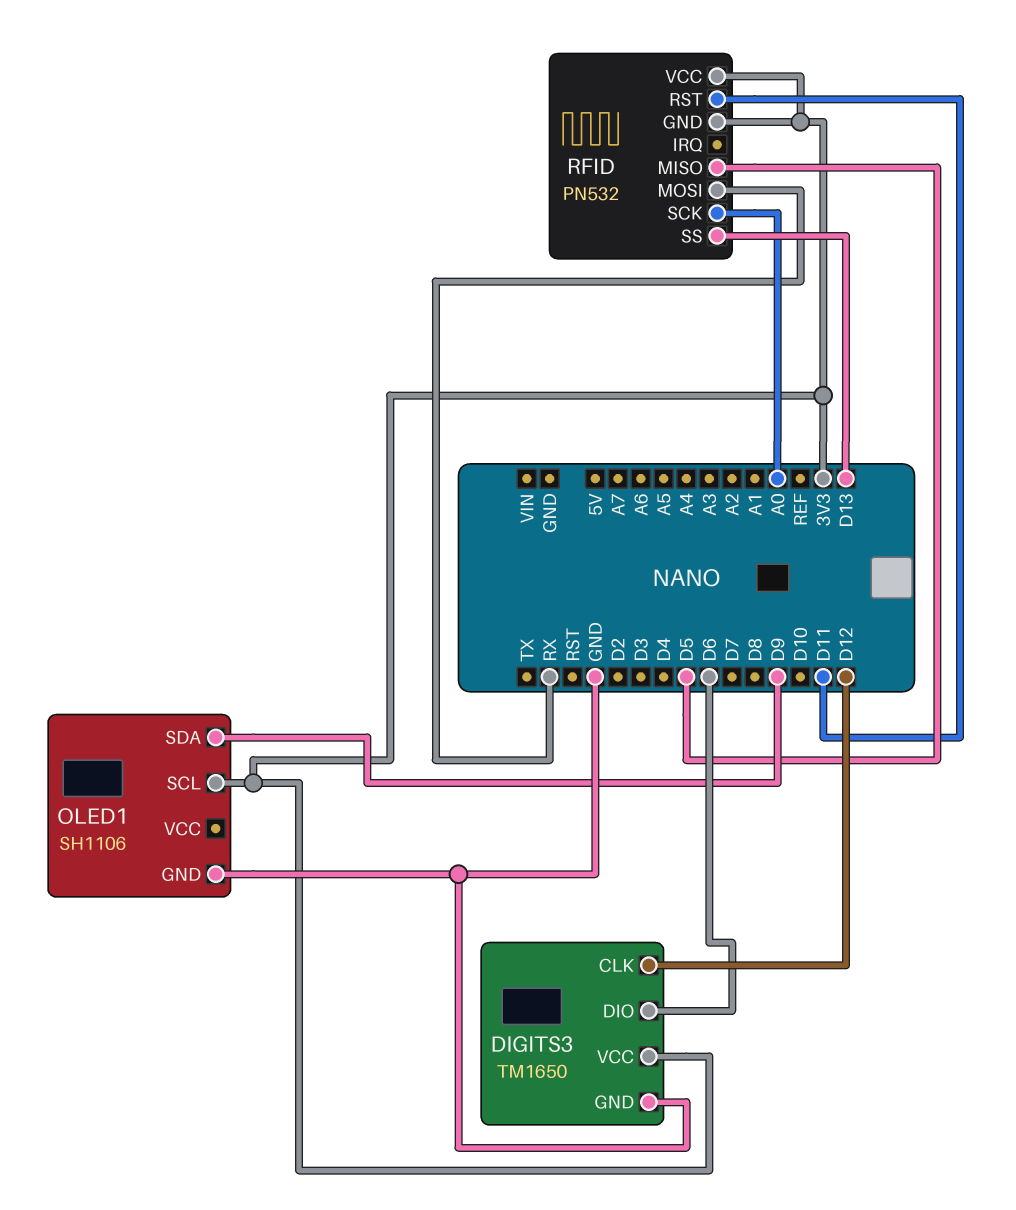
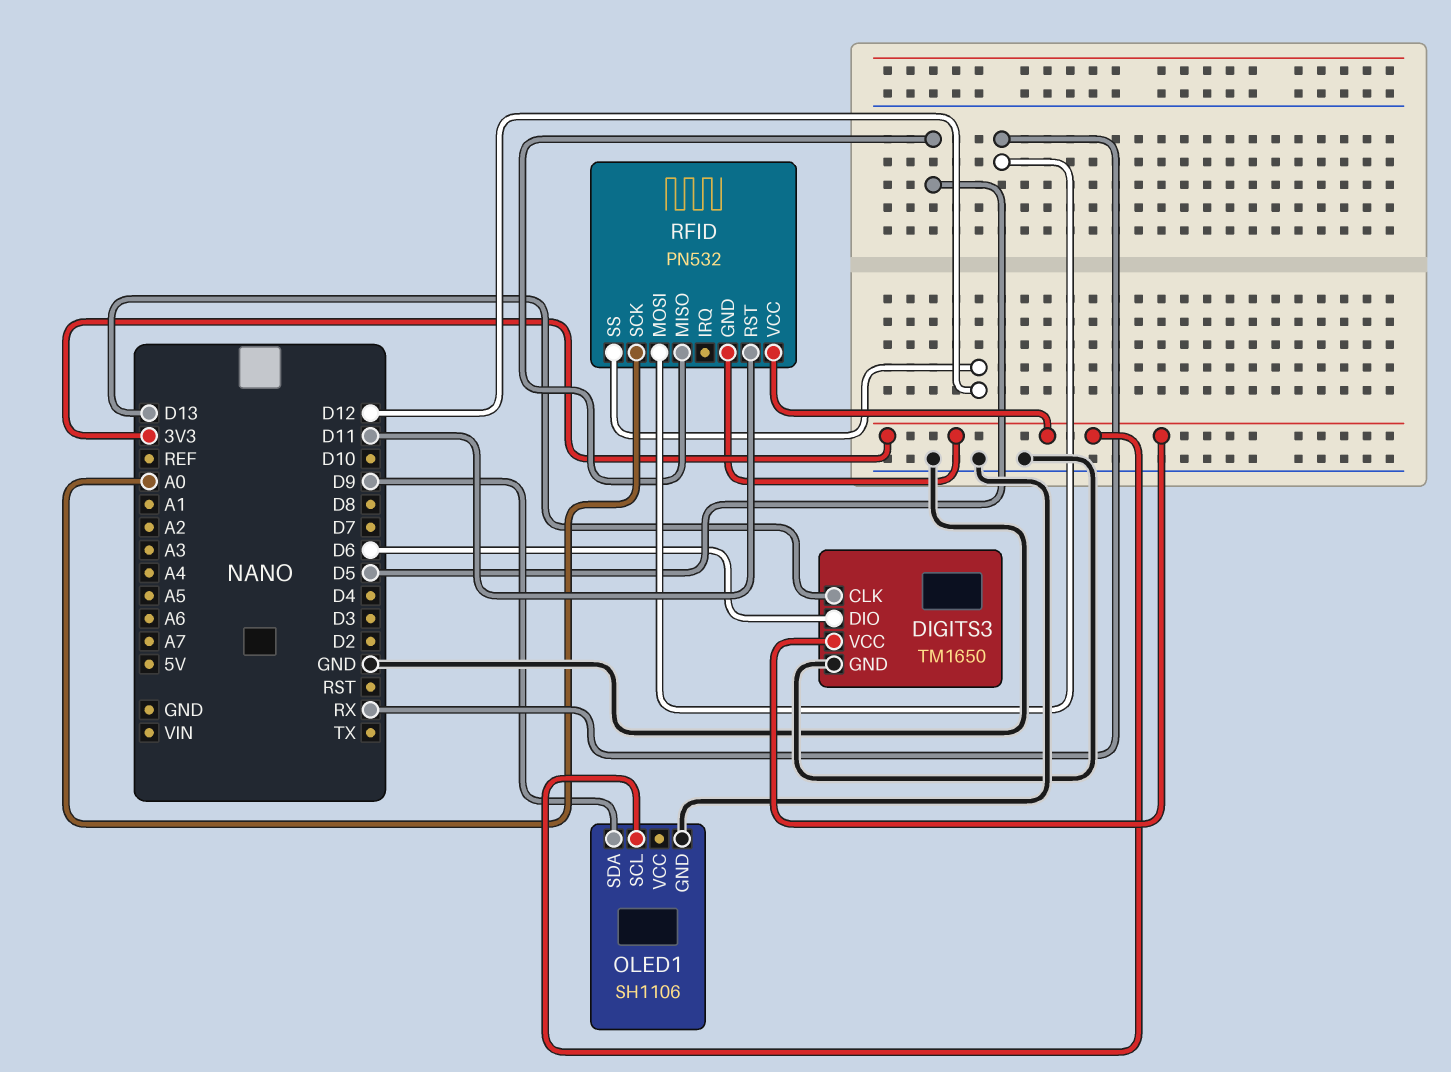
DIGITS3 pin CLK: D12 -> D13
RFID pin SS: D13 -> D12

